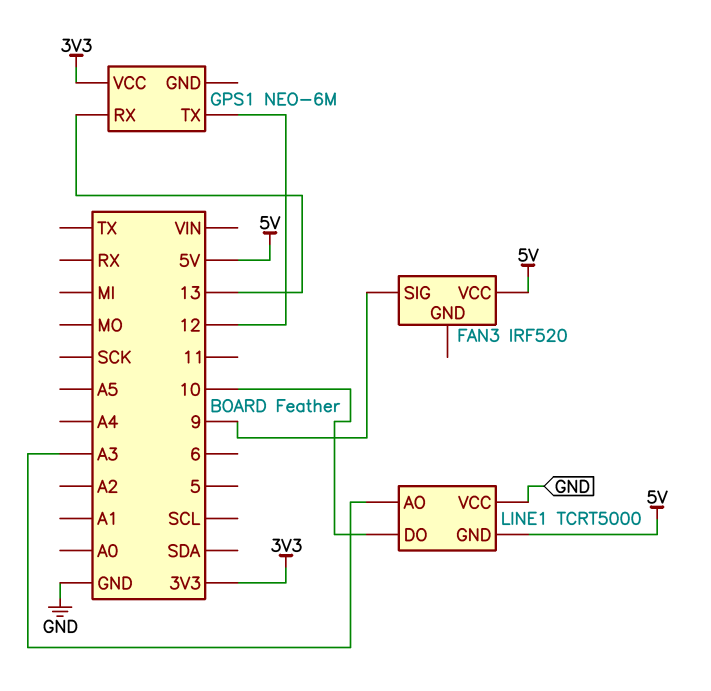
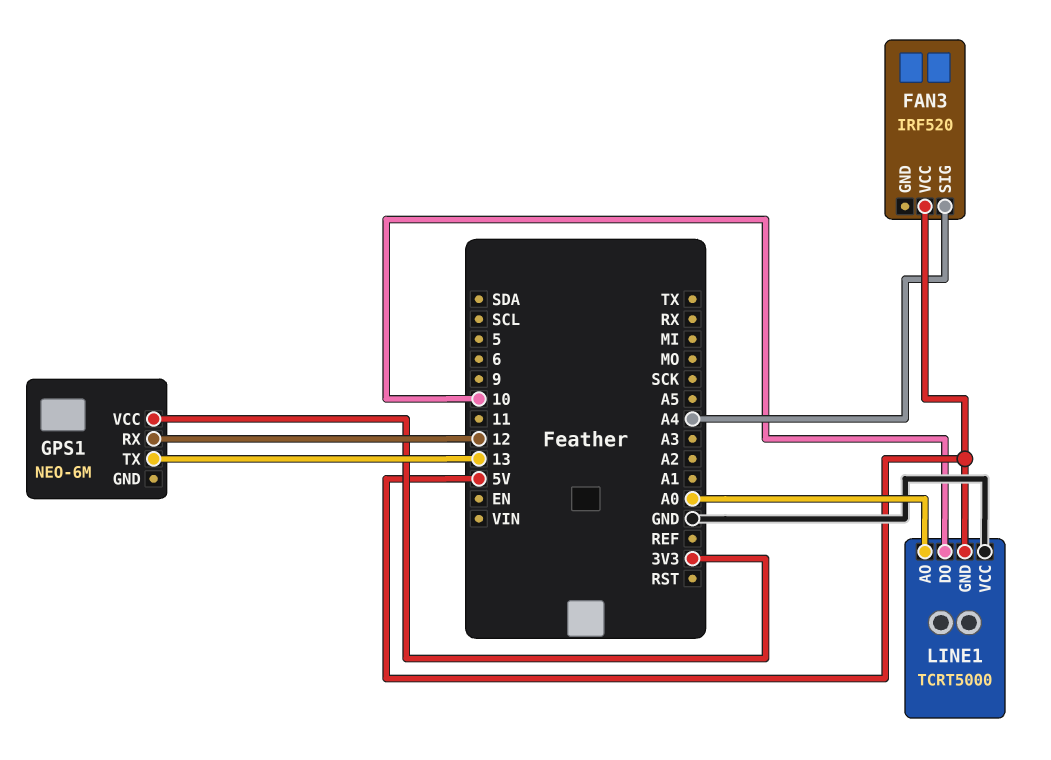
FAN3 pin SIG: 9 -> A4
GPS1 pin RX: 13 -> 12
GPS1 pin TX: 12 -> 13
LINE1 pin AO: A3 -> A0

